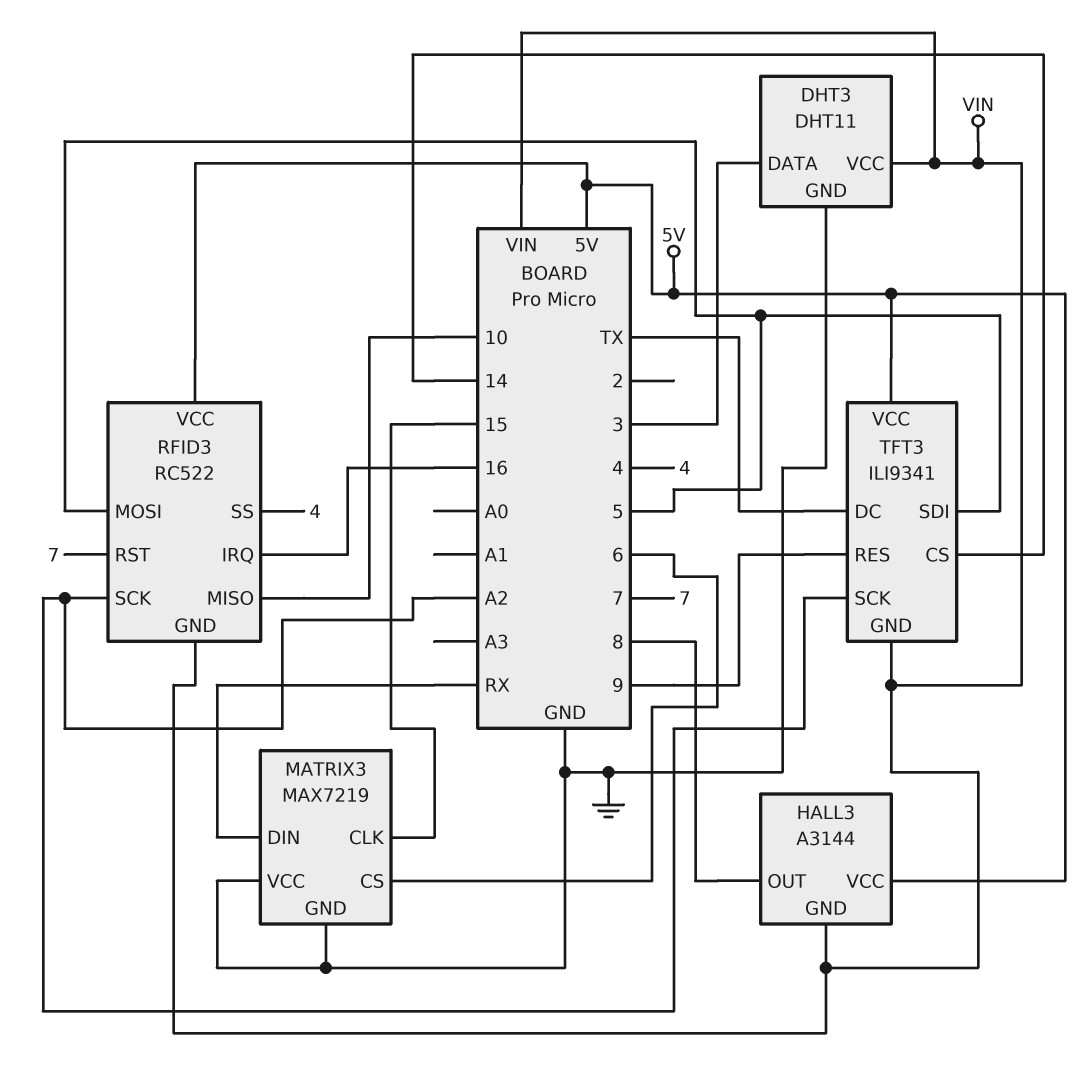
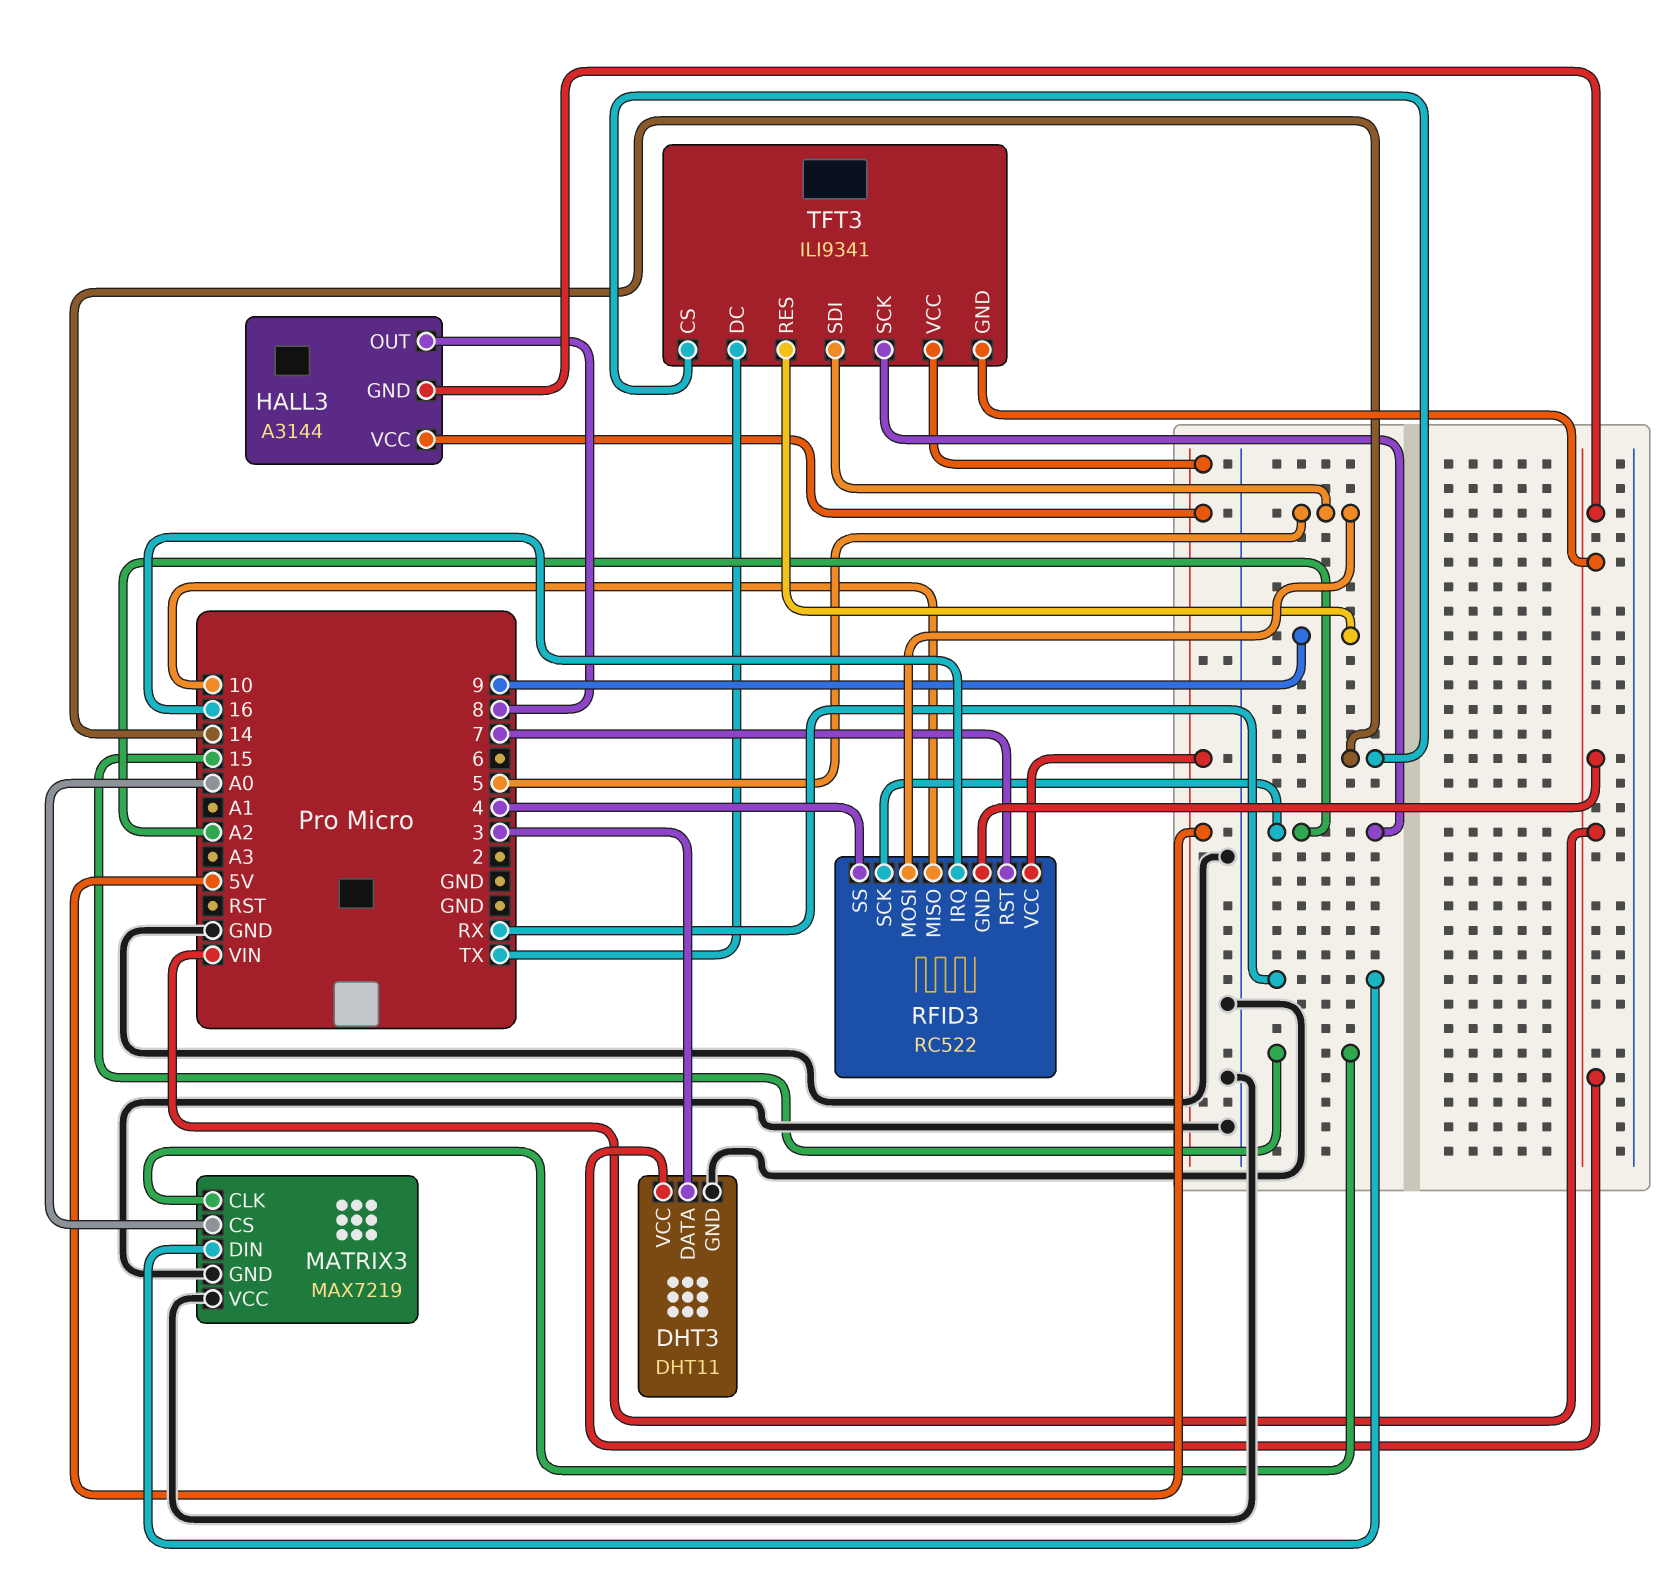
MATRIX3 pin CS: 6 -> A0

